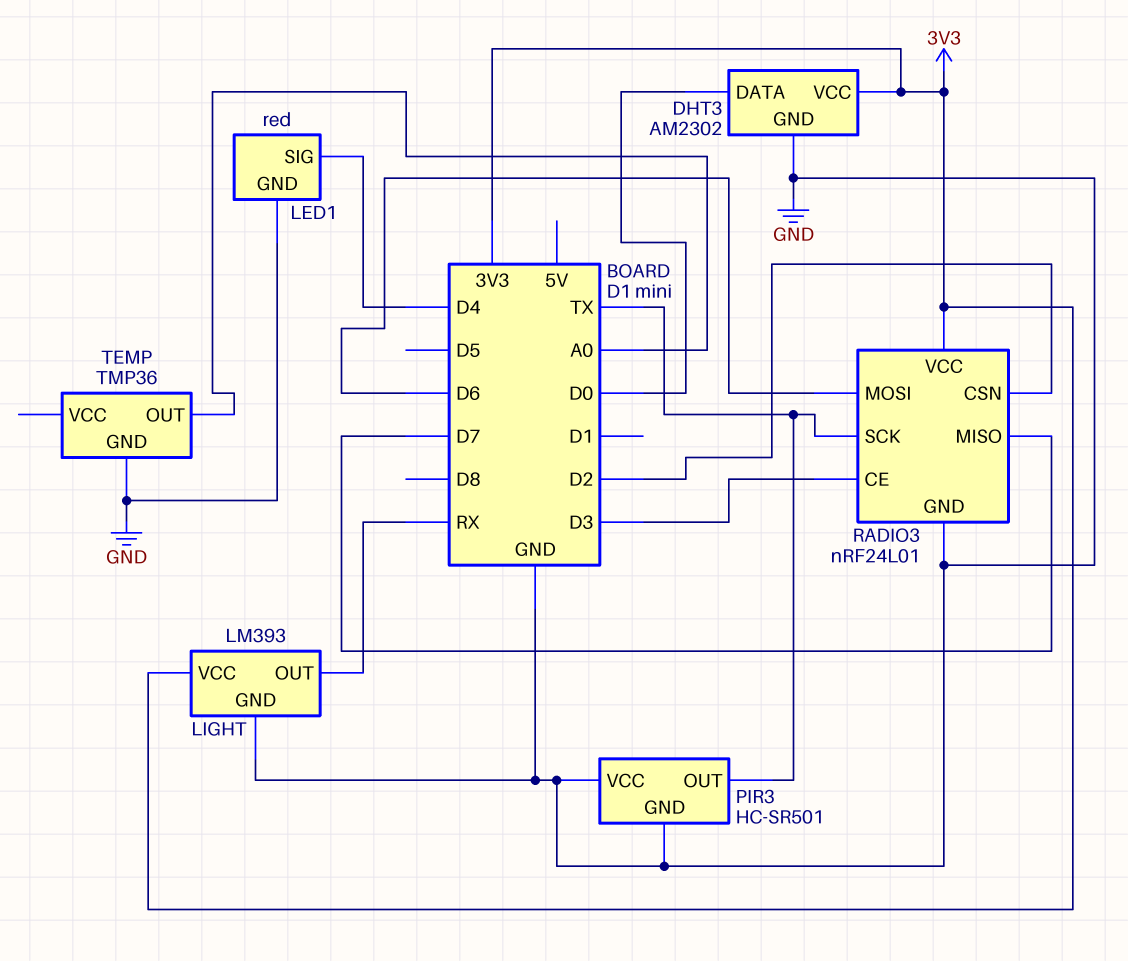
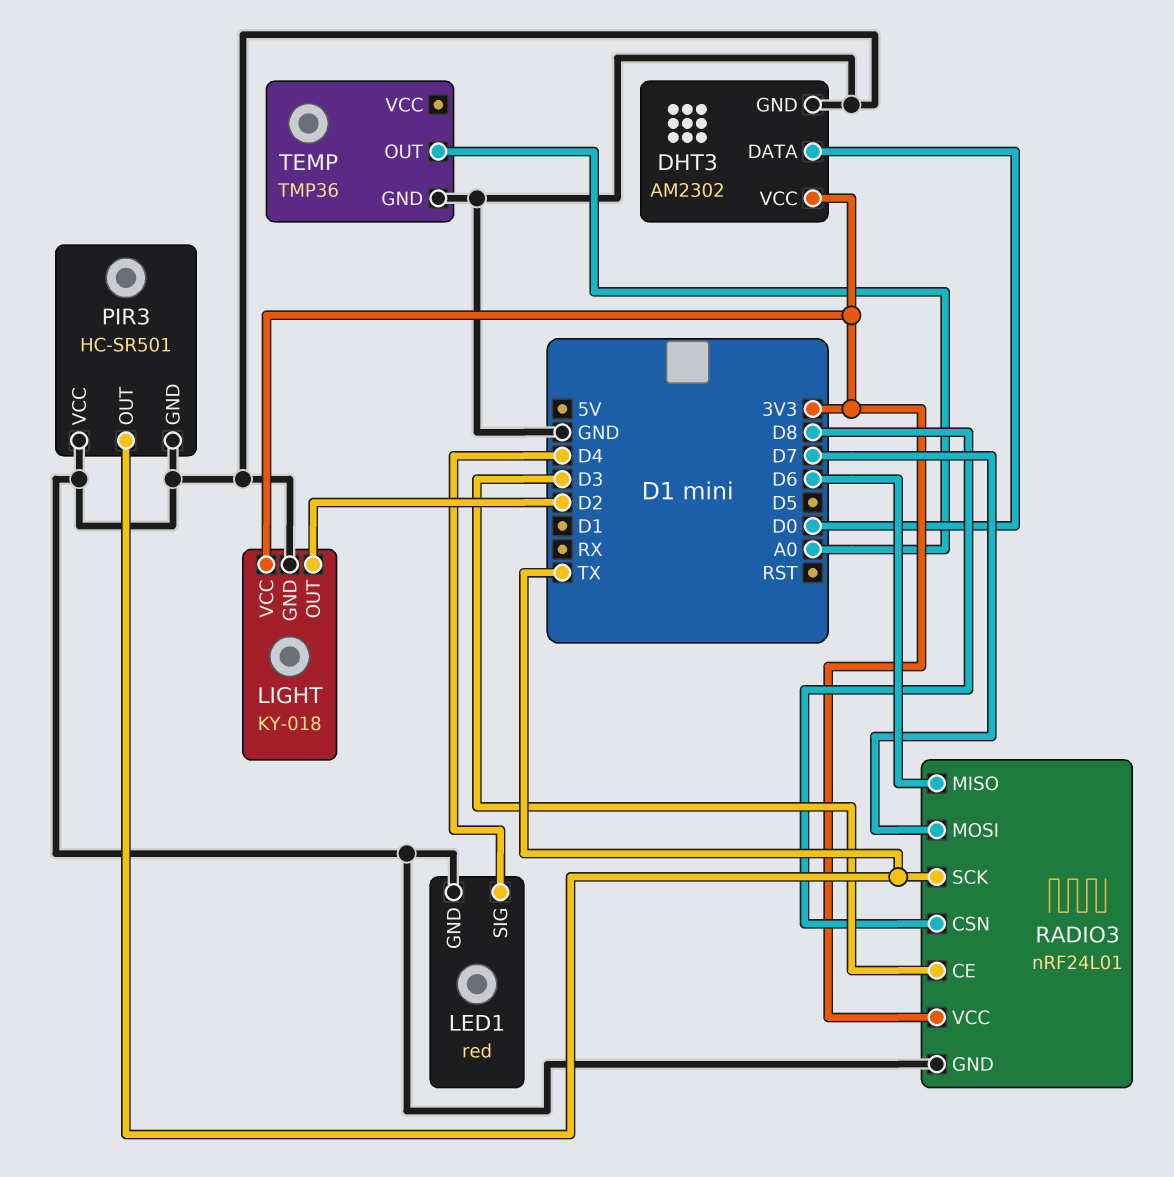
LIGHT: LM393 -> KY-018
LIGHT pin OUT: RX -> D2
RADIO3 pin CSN: D2 -> D8
RADIO3 pin MISO: D7 -> D6
RADIO3 pin MOSI: D6 -> D7

